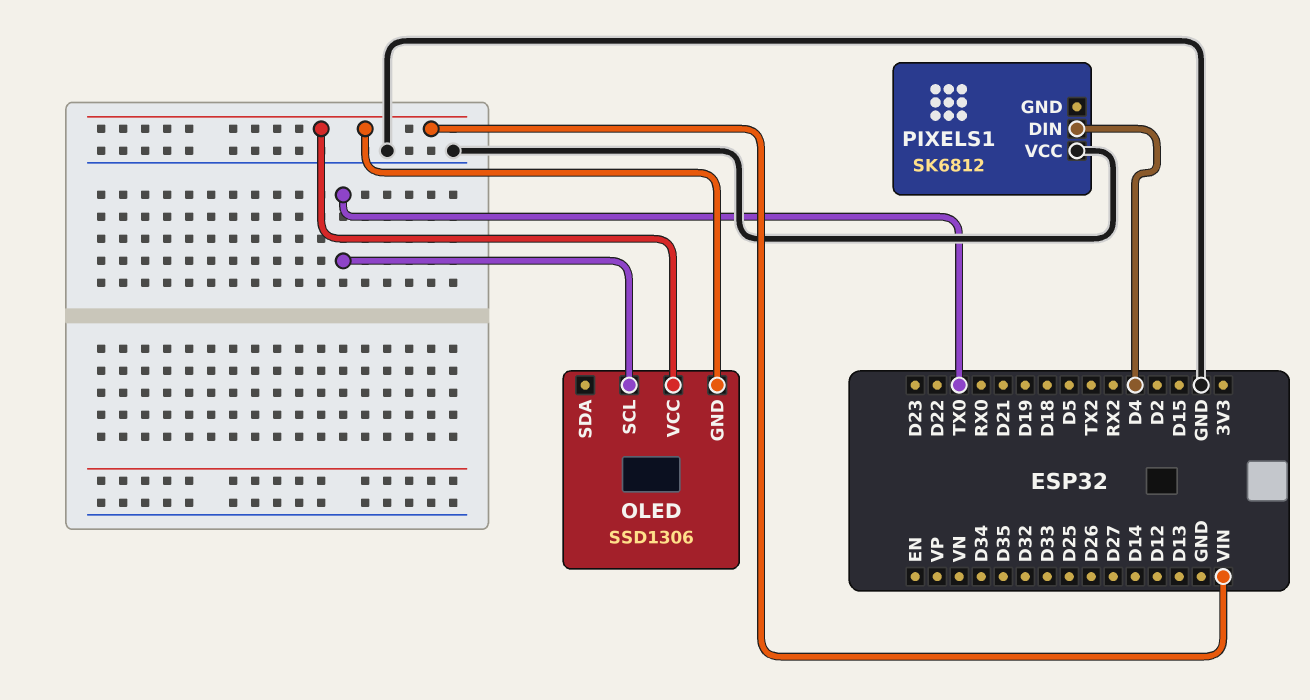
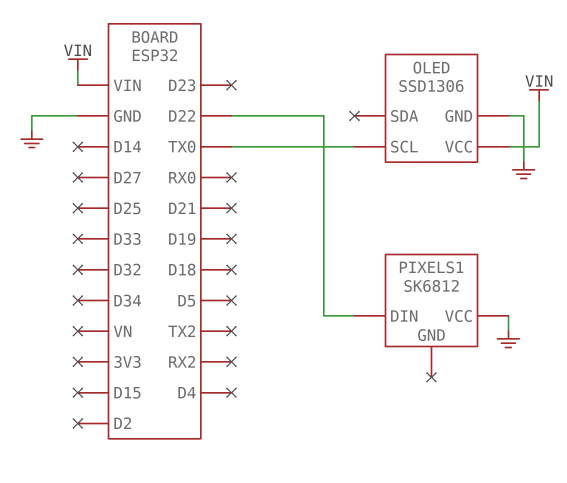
OLED pin GND: VIN -> GND
PIXELS1 pin DIN: D4 -> D22

